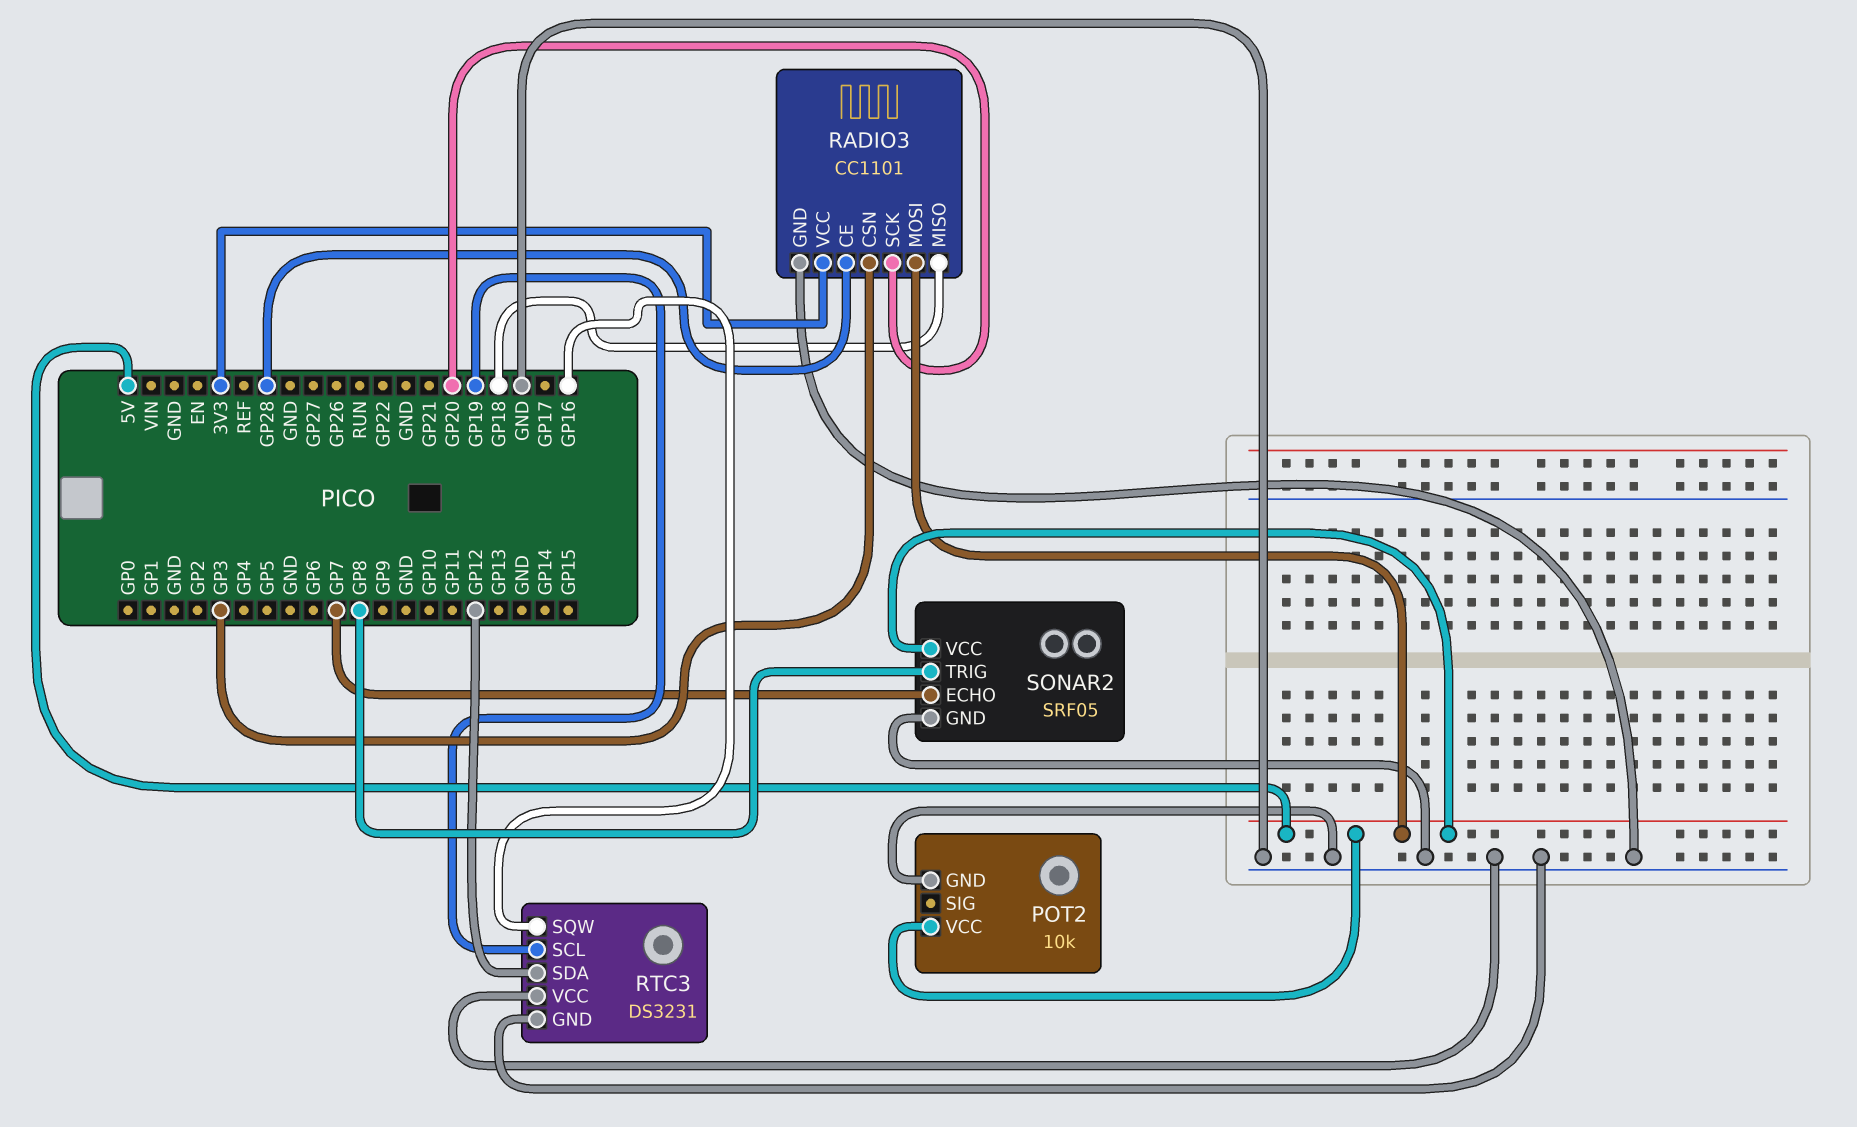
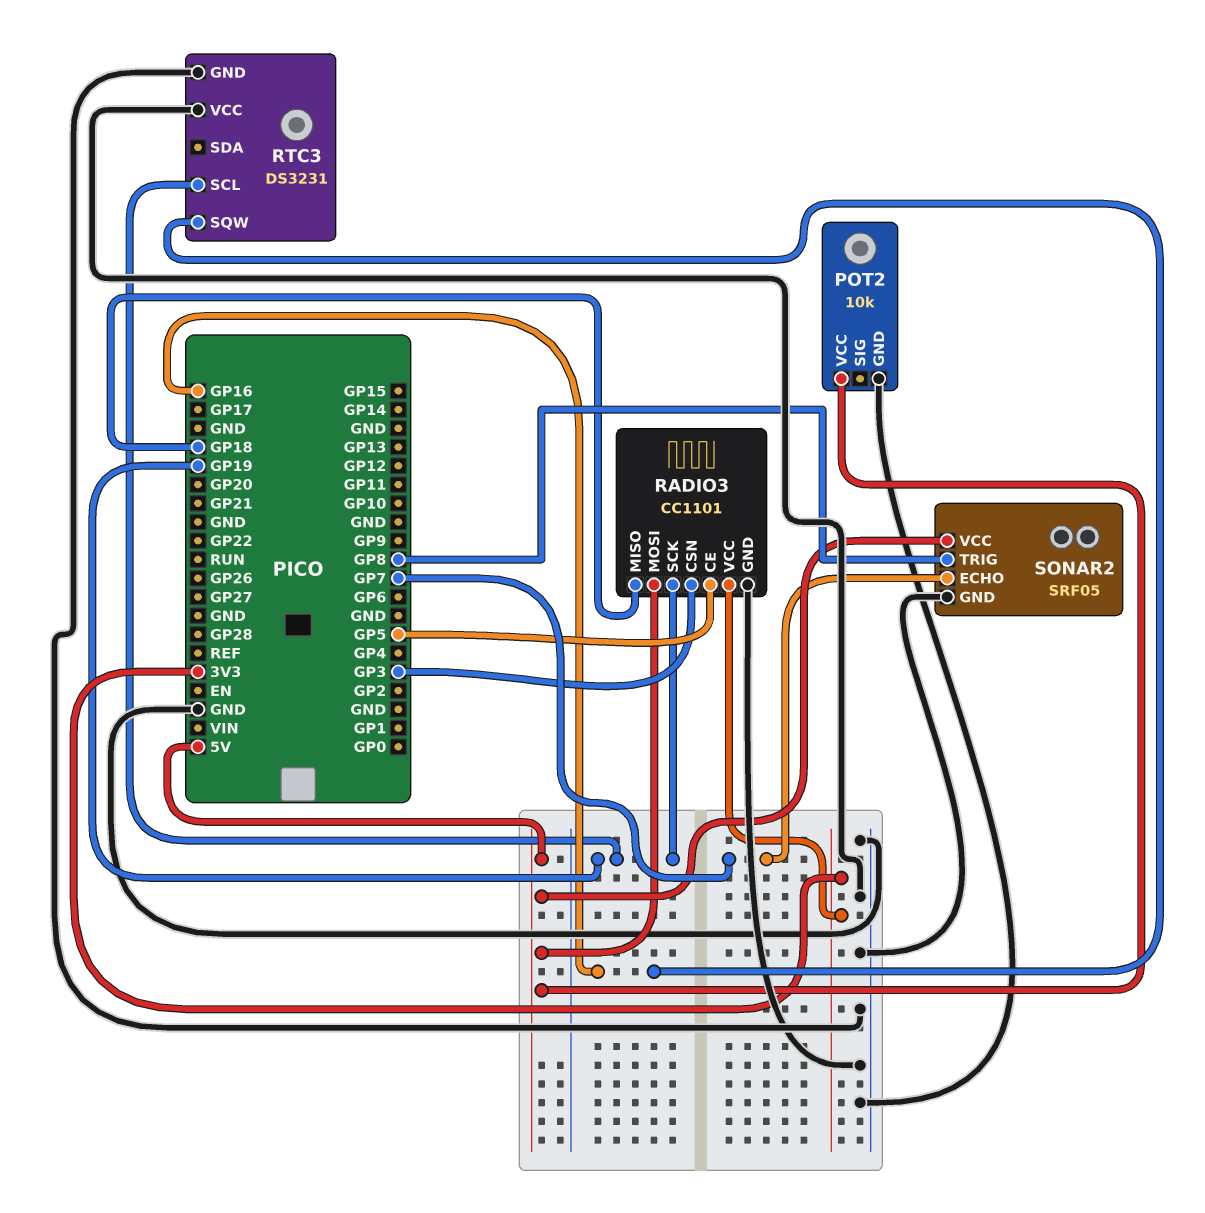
RADIO3 pin CE: GP28 -> GP5
RADIO3 pin SCK: GP20 -> GP19
RTC3 pin SDA: GP12 -> none

